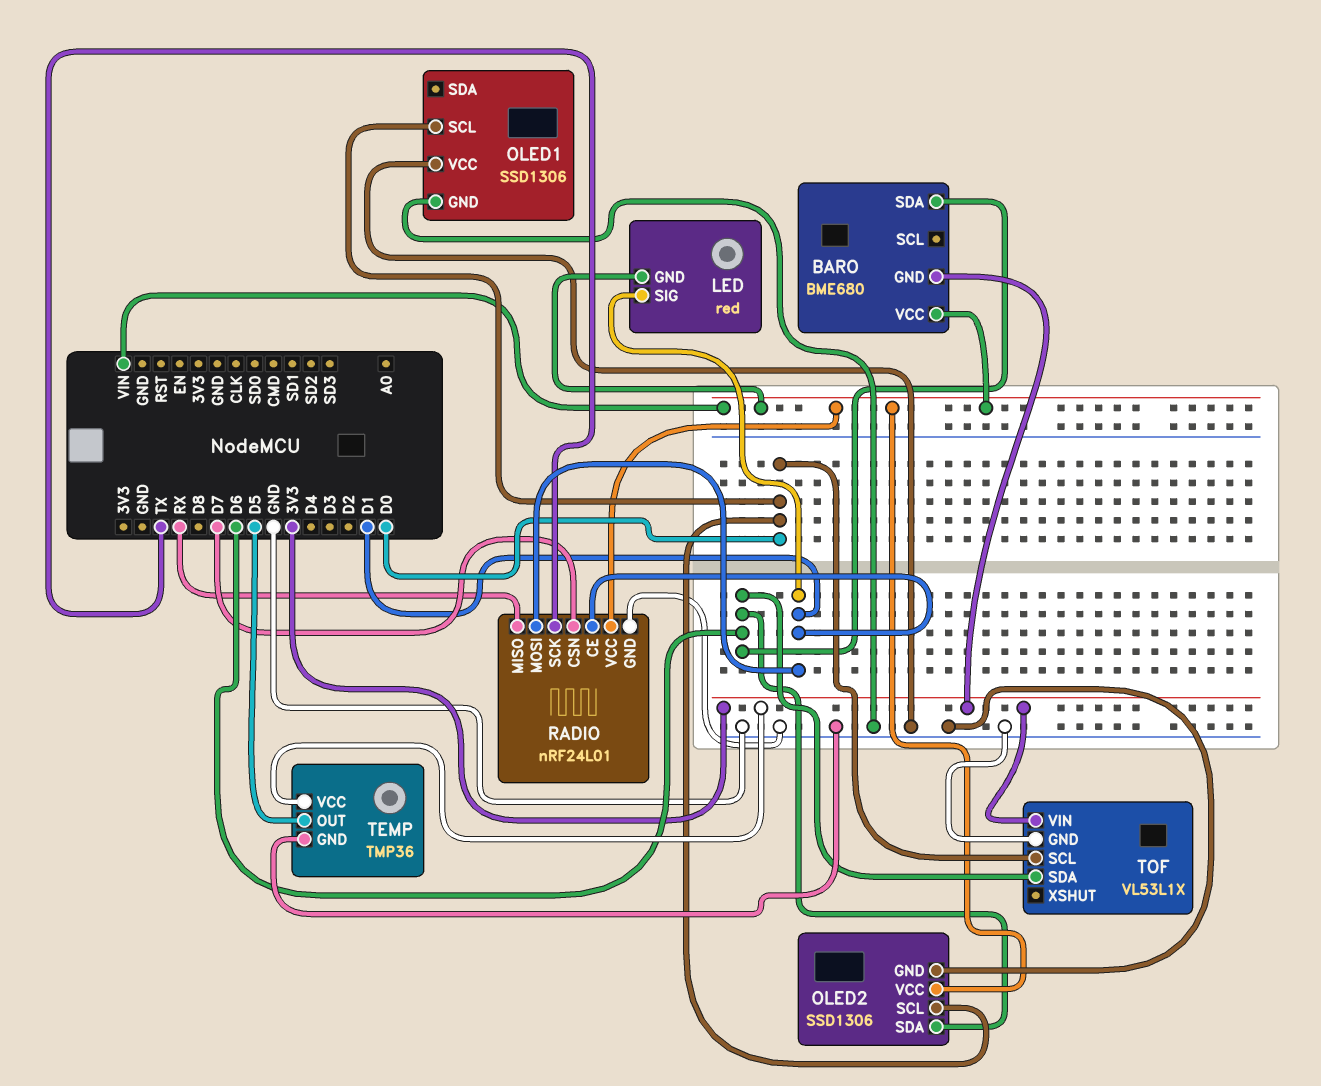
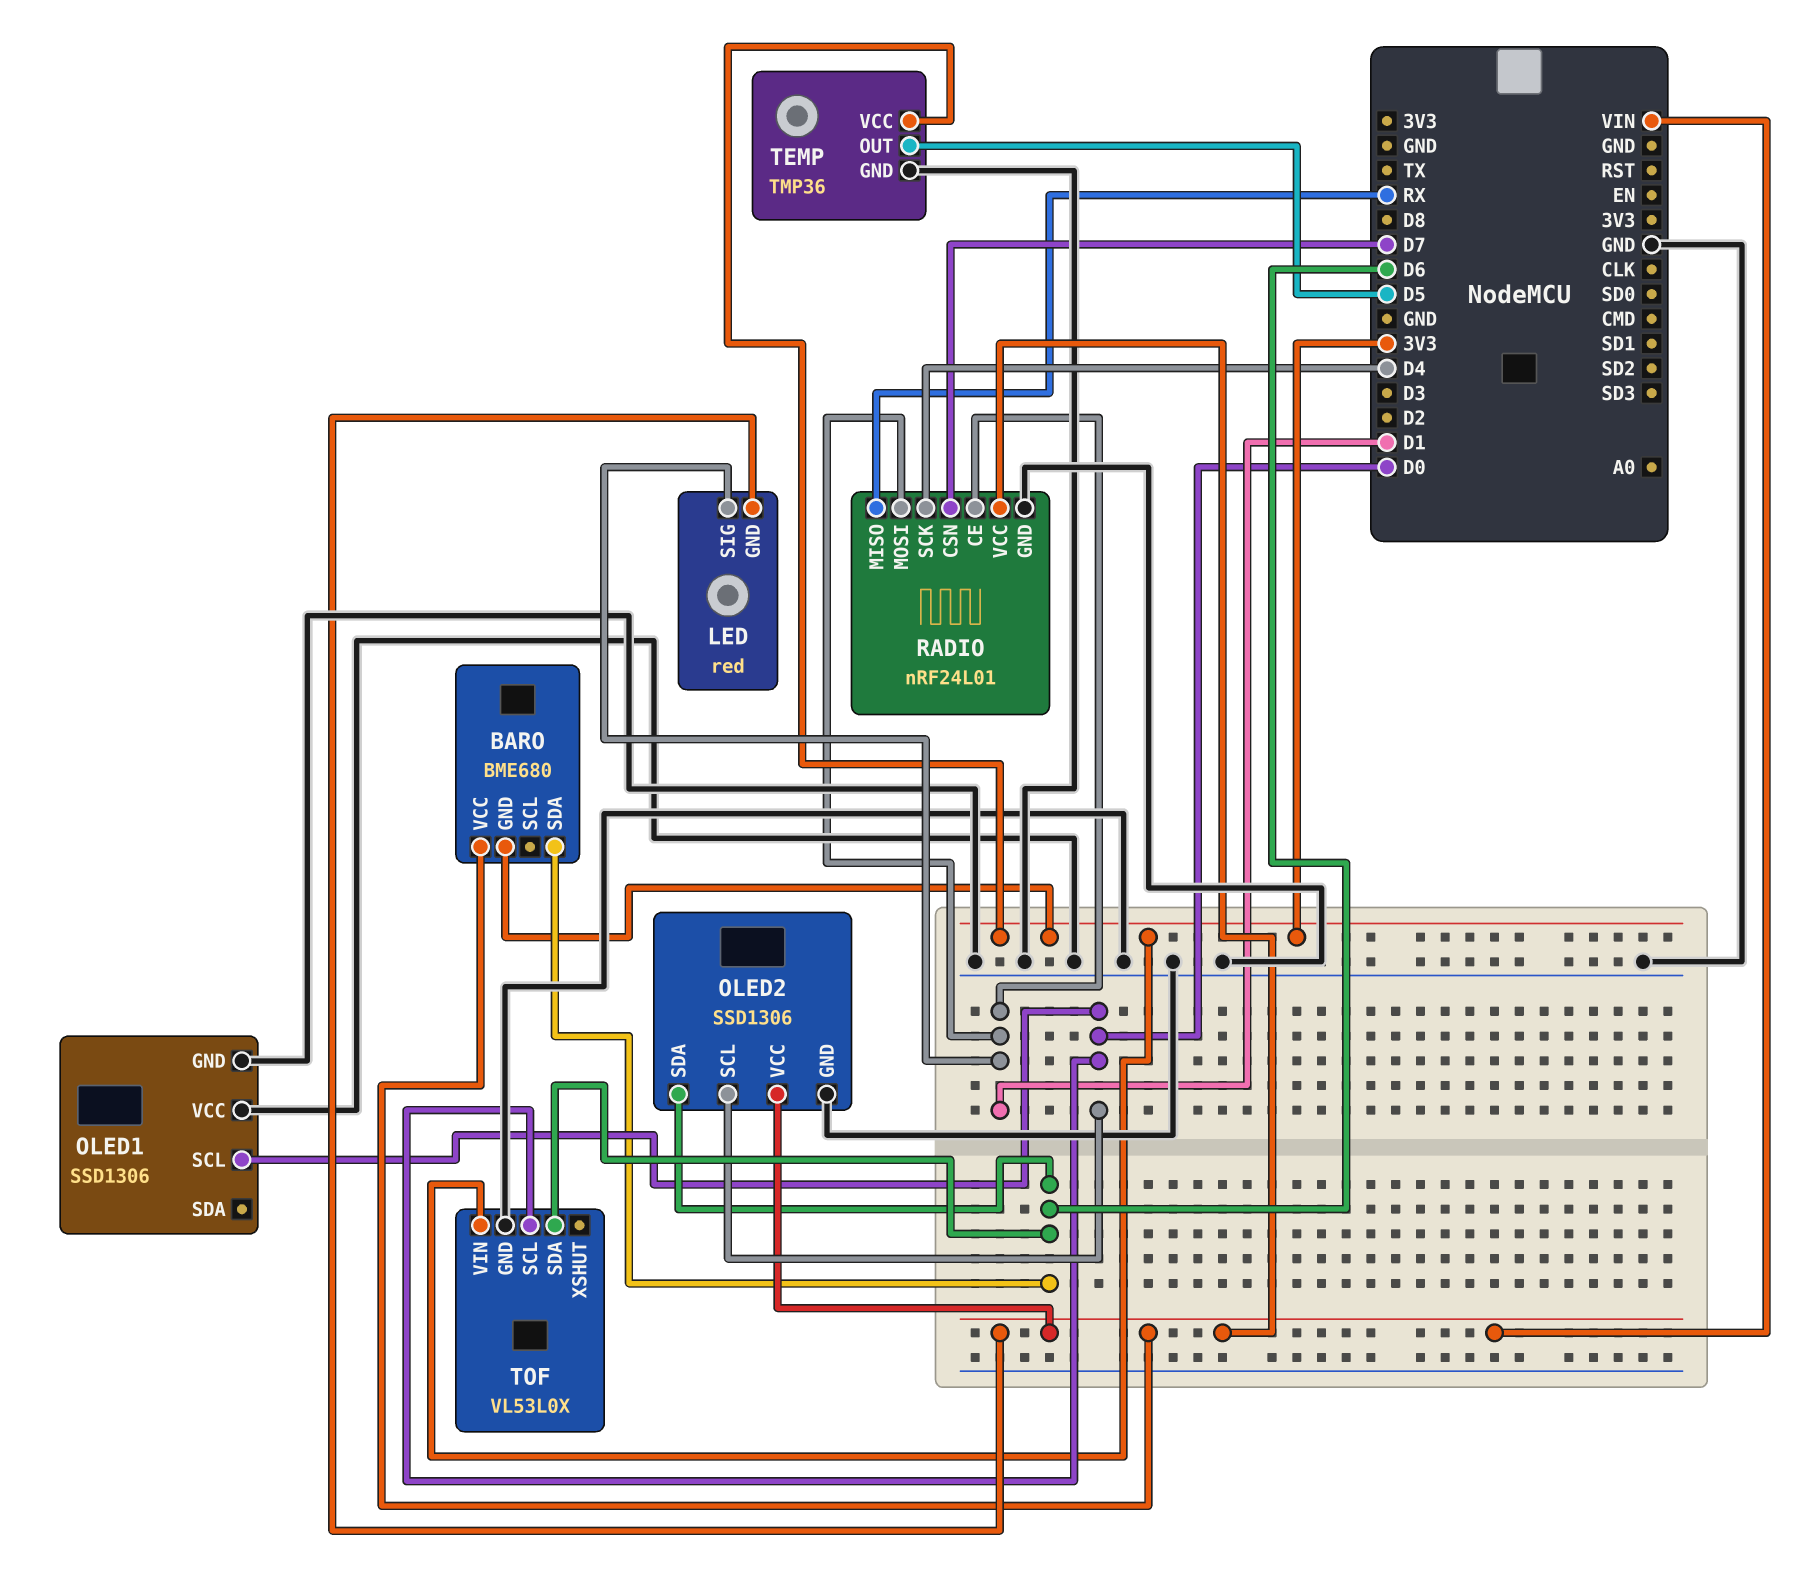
RADIO pin SCK: TX -> D4
TOF: VL53L1X -> VL53L0X

